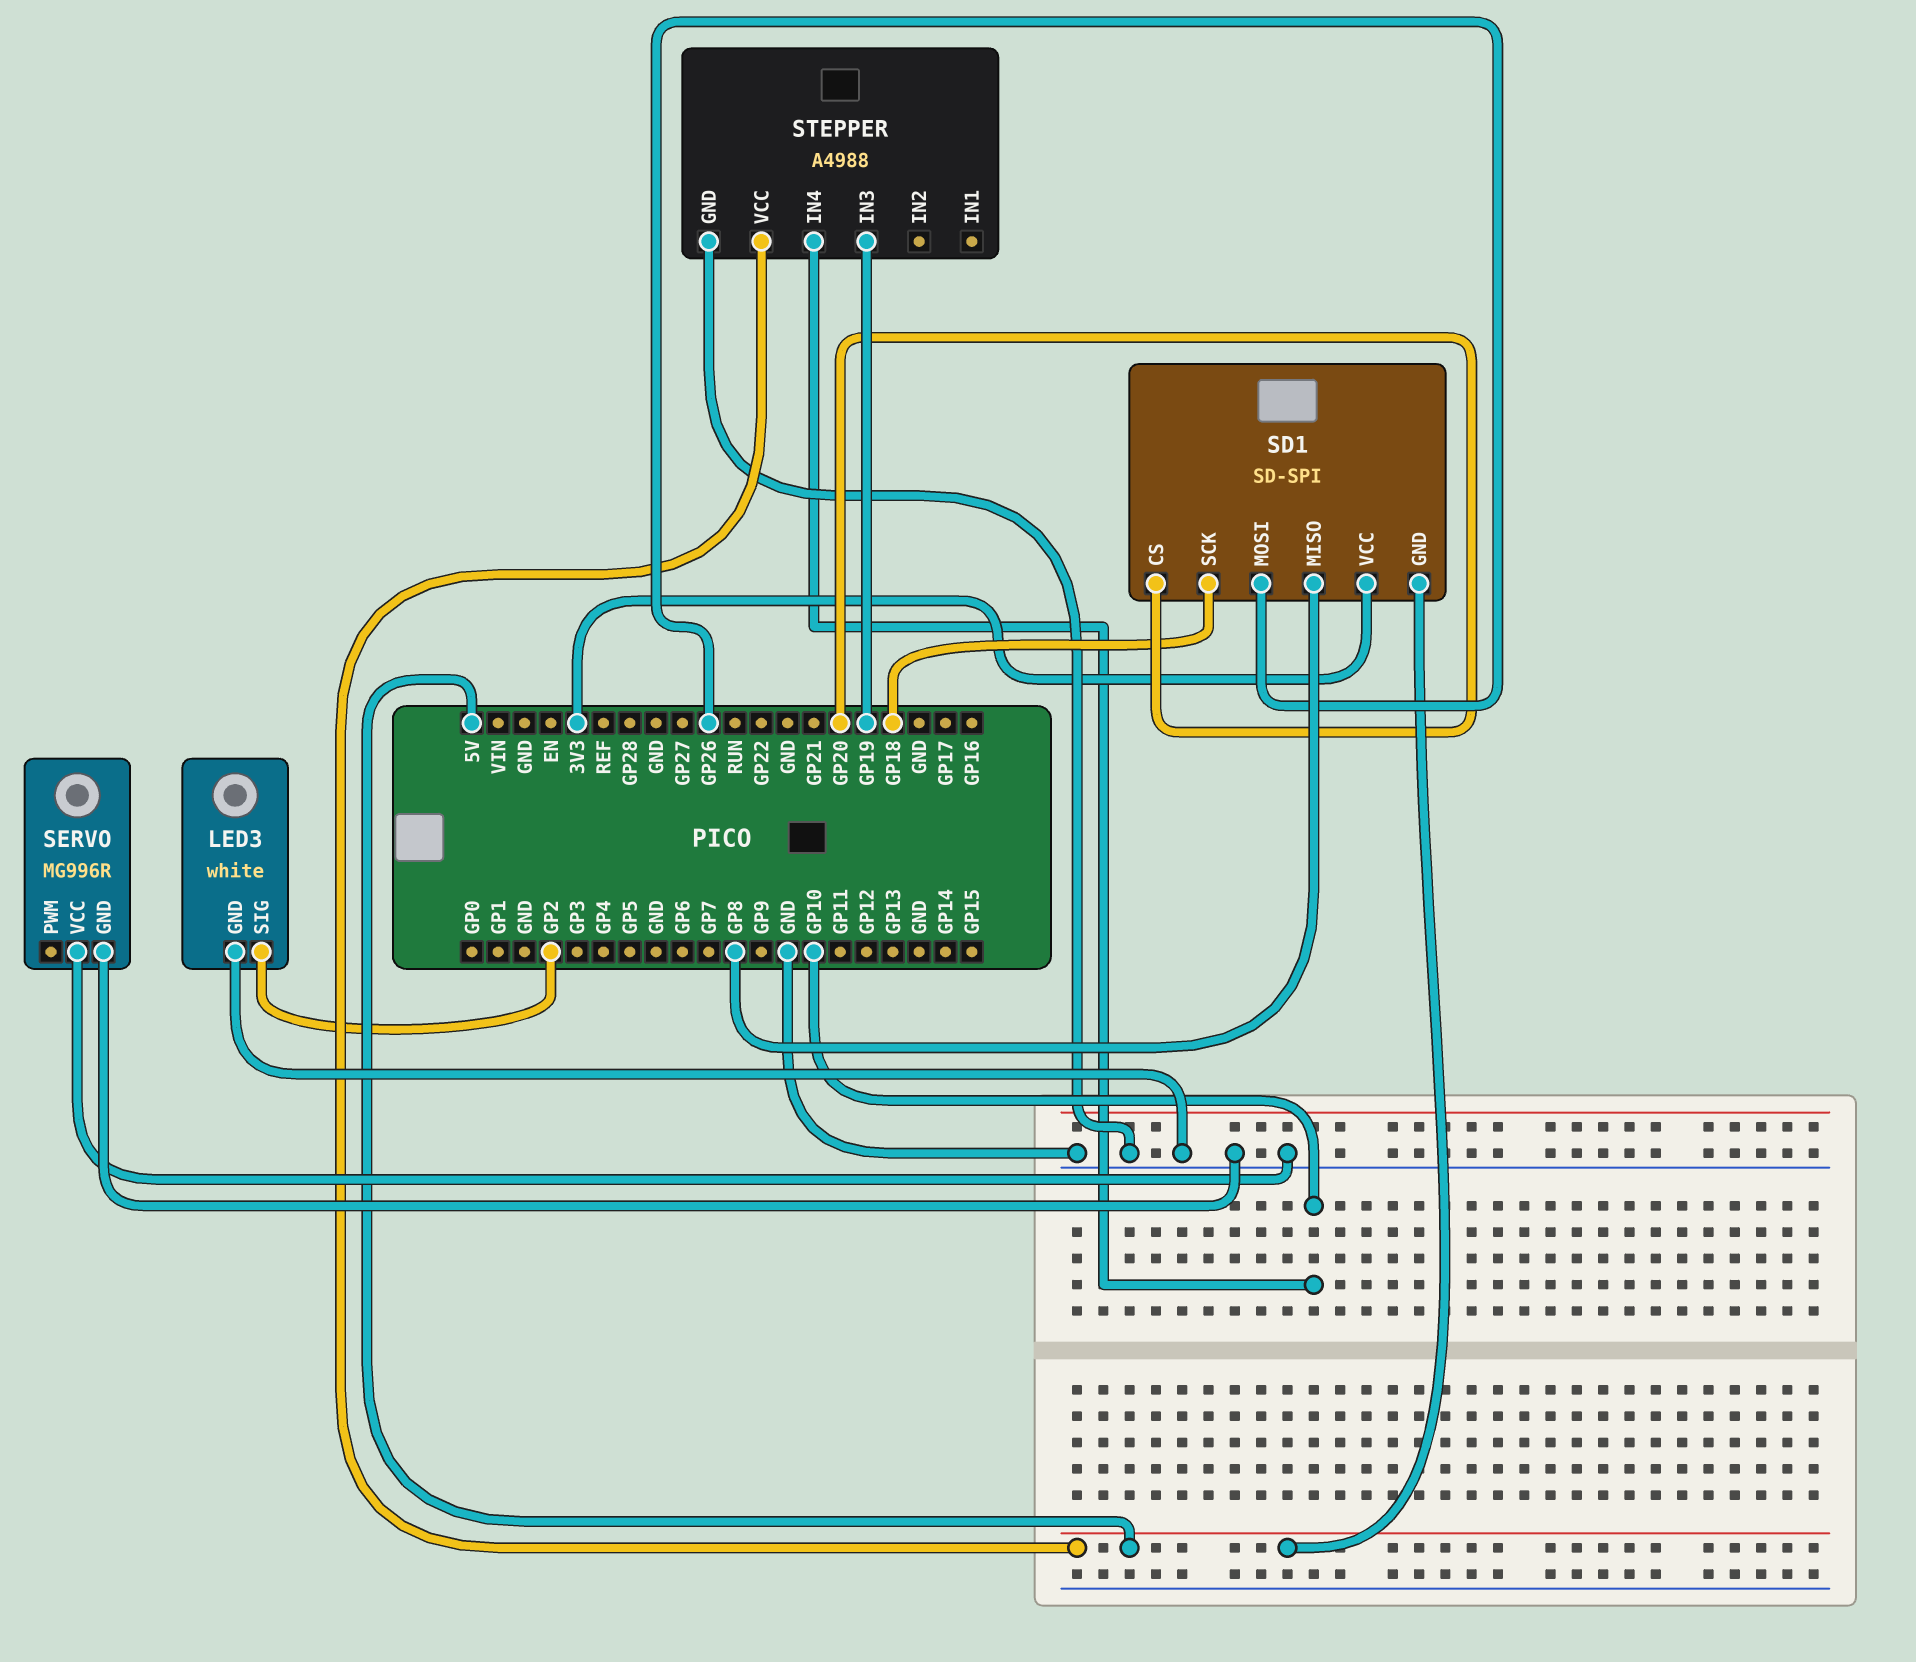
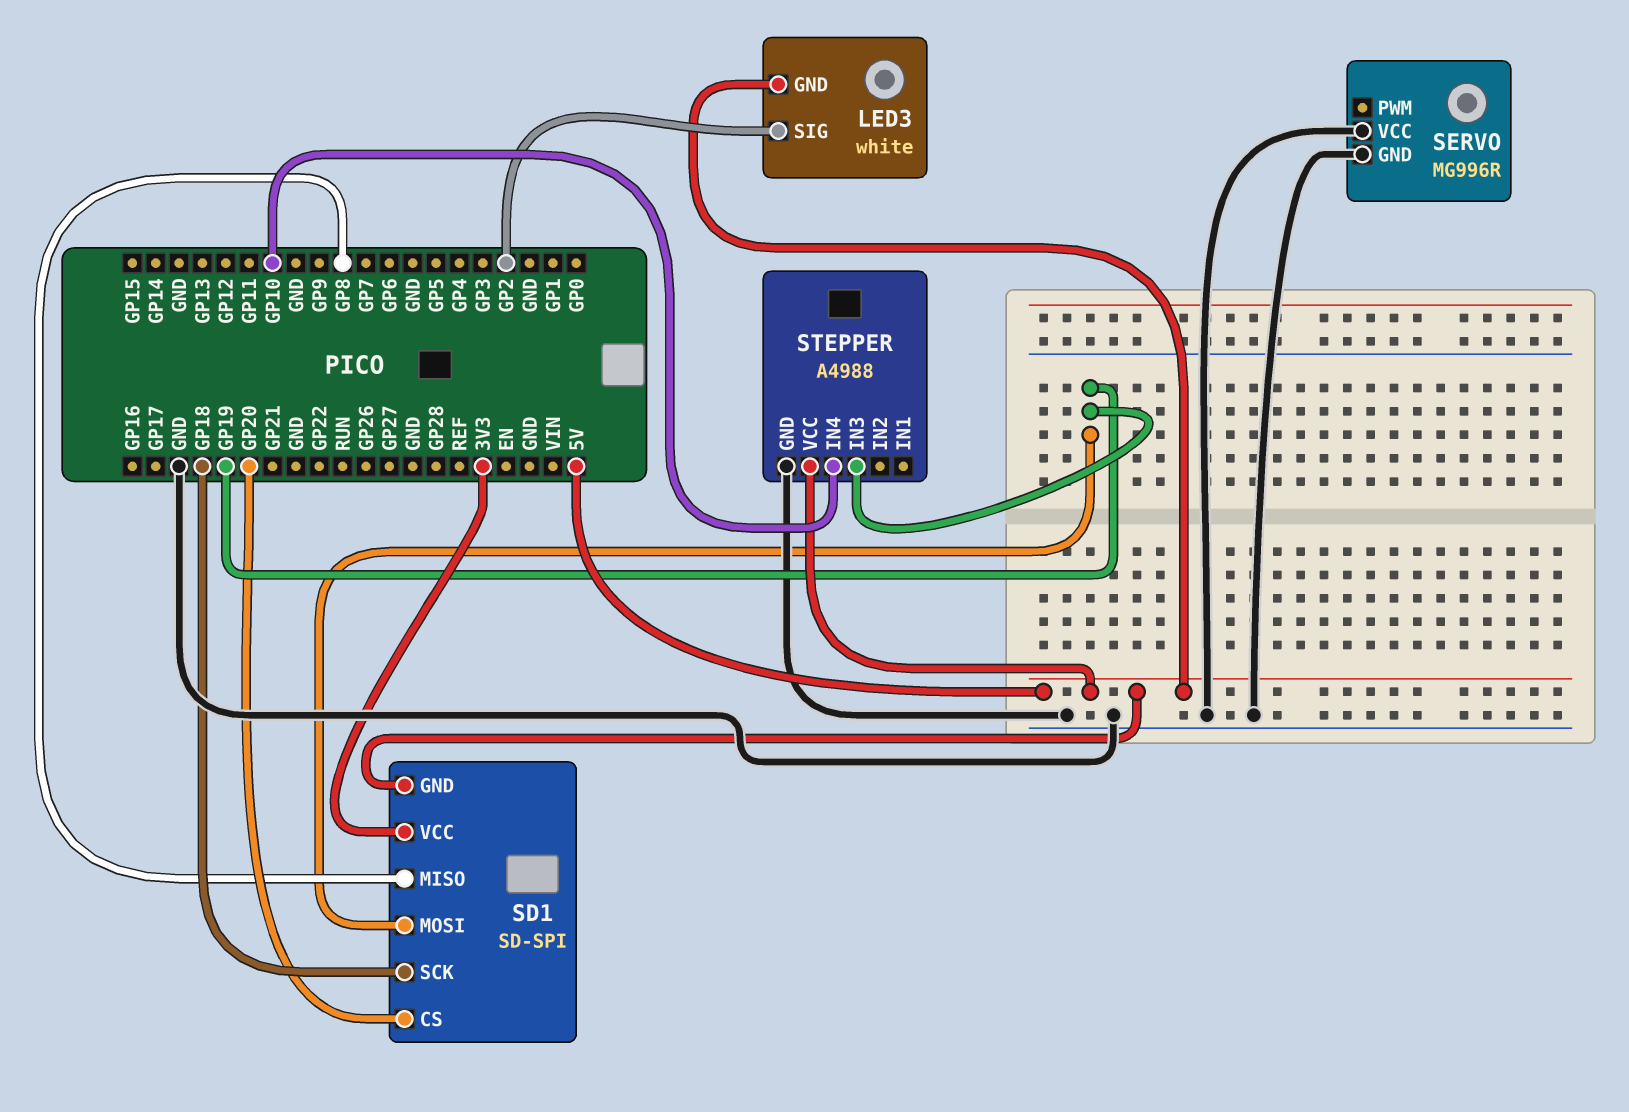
LED3 pin GND: GND -> 5V
SD1 pin MOSI: GP26 -> GP19

